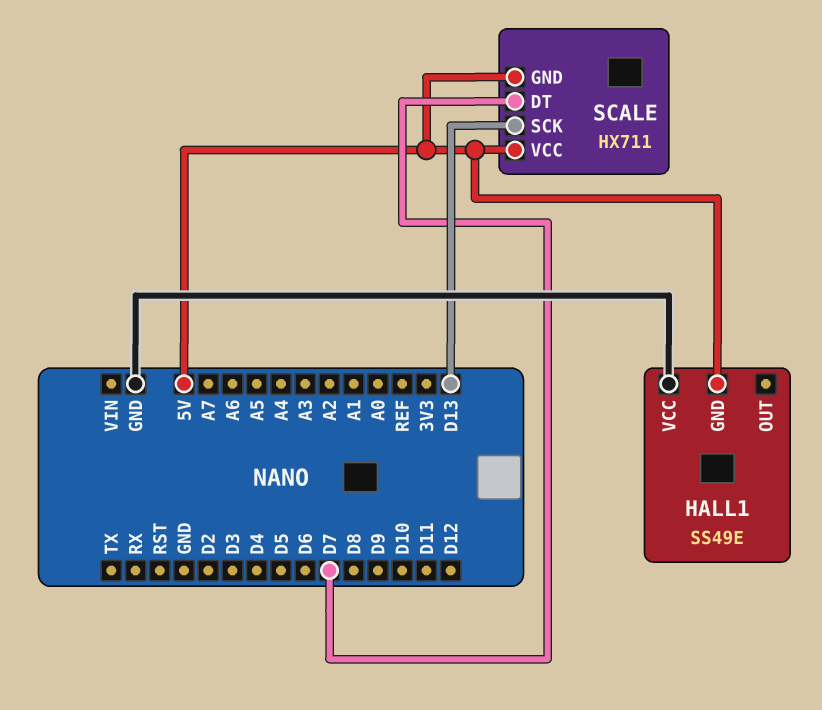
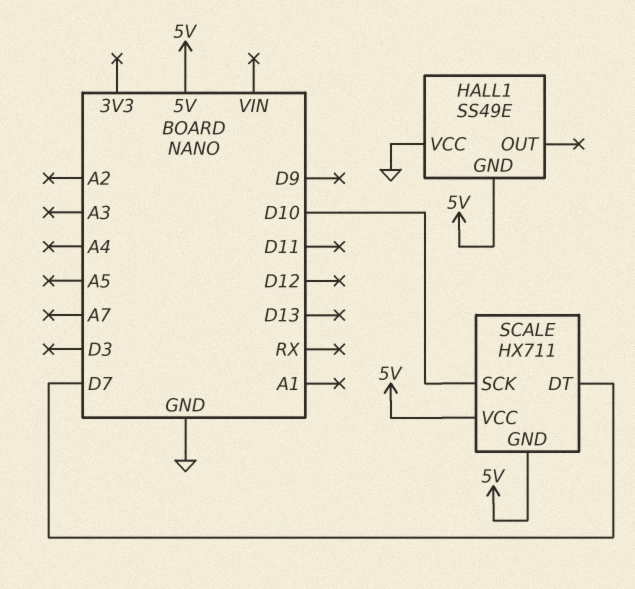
SCALE pin SCK: D13 -> D10

